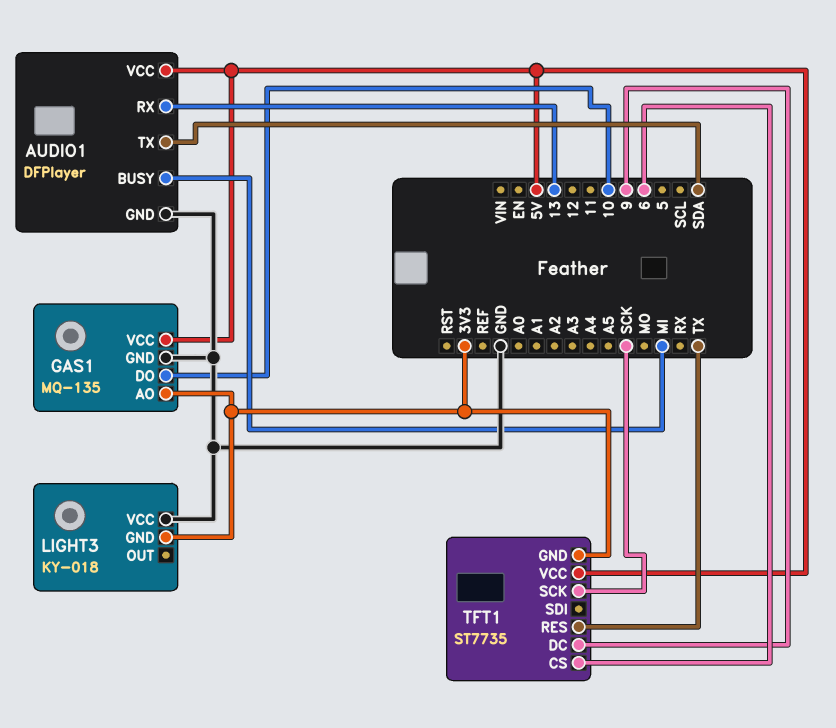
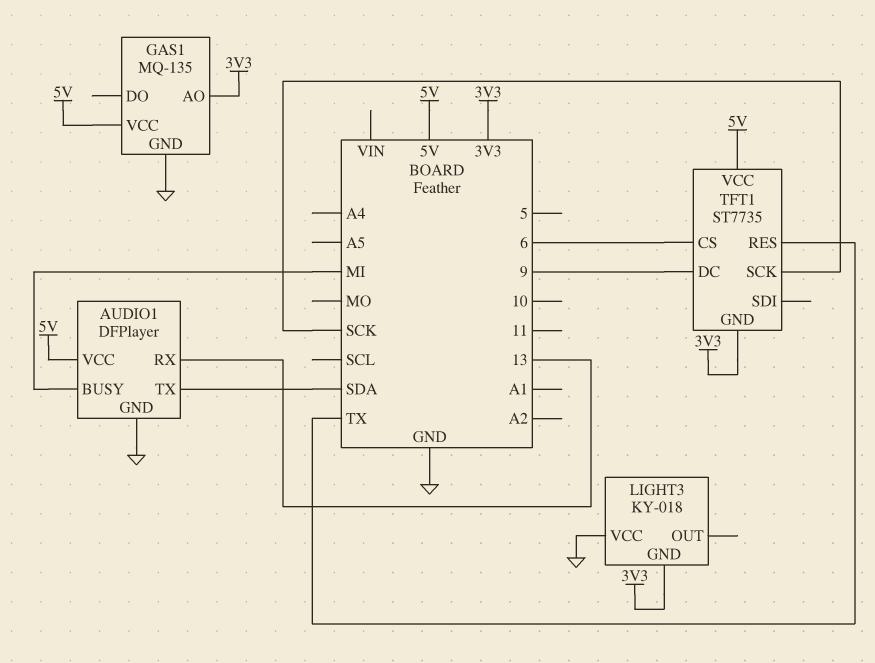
GAS1 pin DO: 10 -> none

